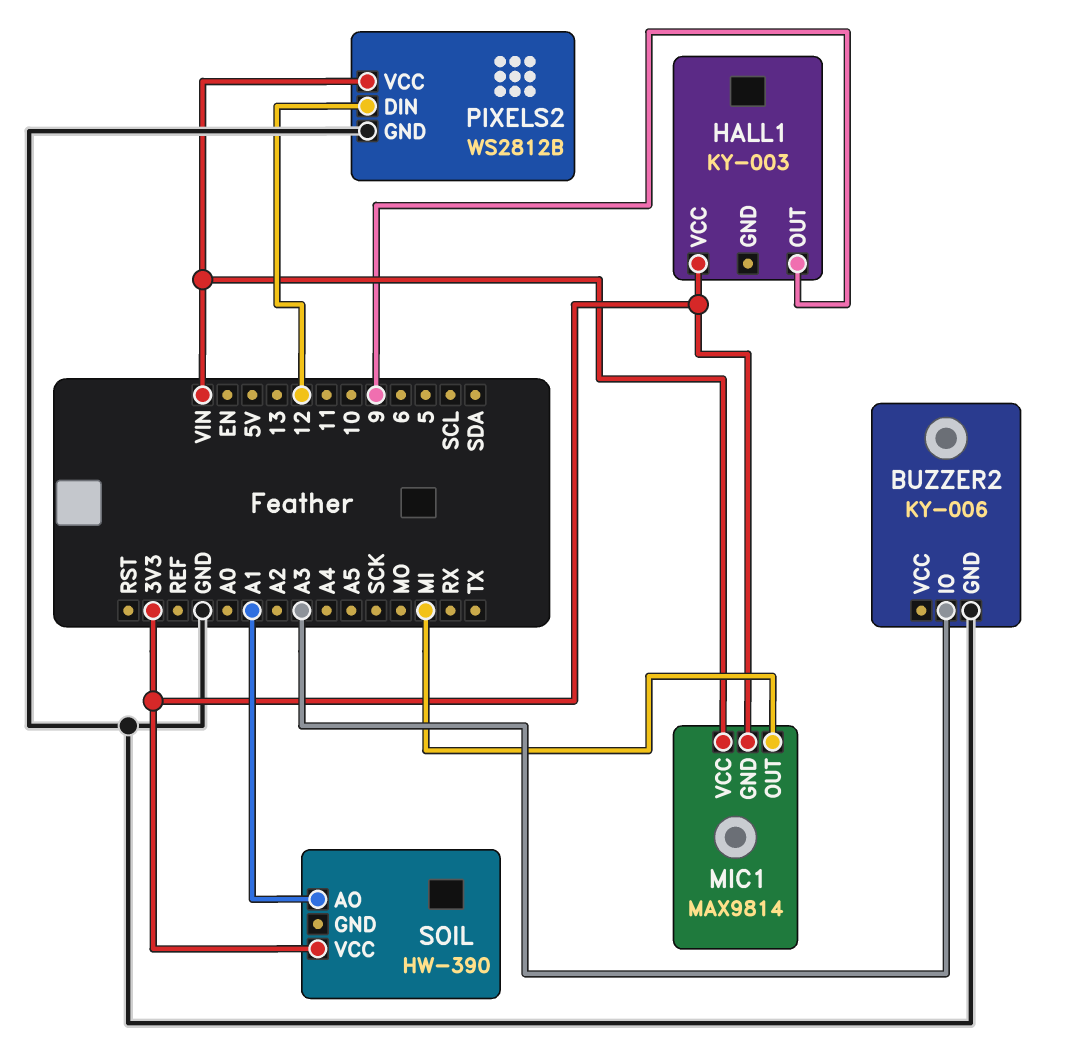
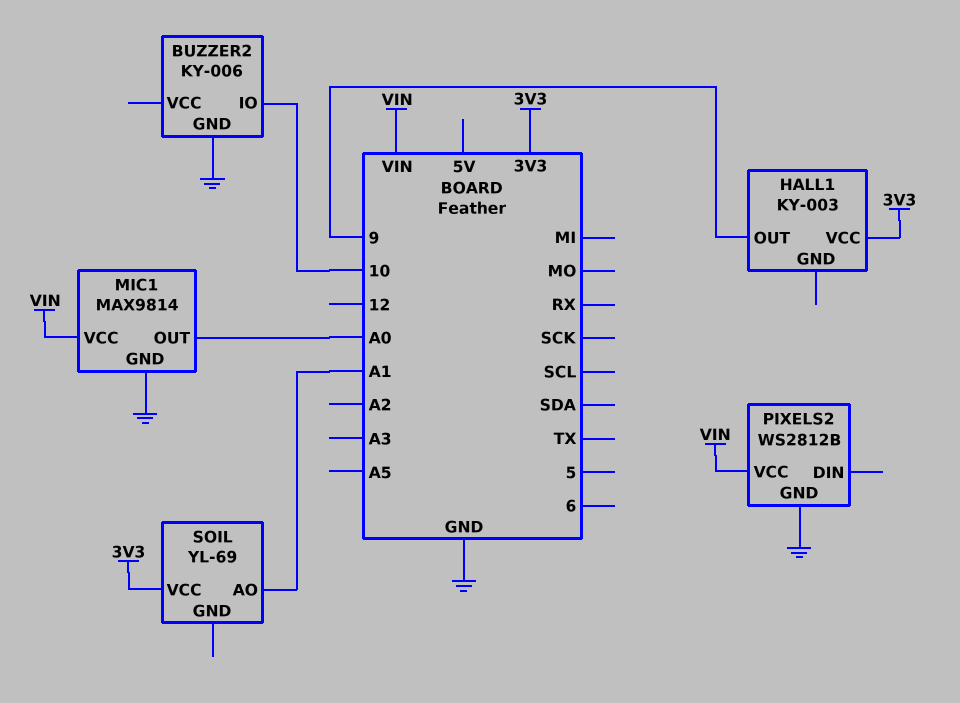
BUZZER2 pin IO: A3 -> 10
MIC1 pin GND: 3V3 -> GND
MIC1 pin OUT: MI -> A0
PIXELS2 pin DIN: 12 -> none
SOIL: HW-390 -> YL-69

